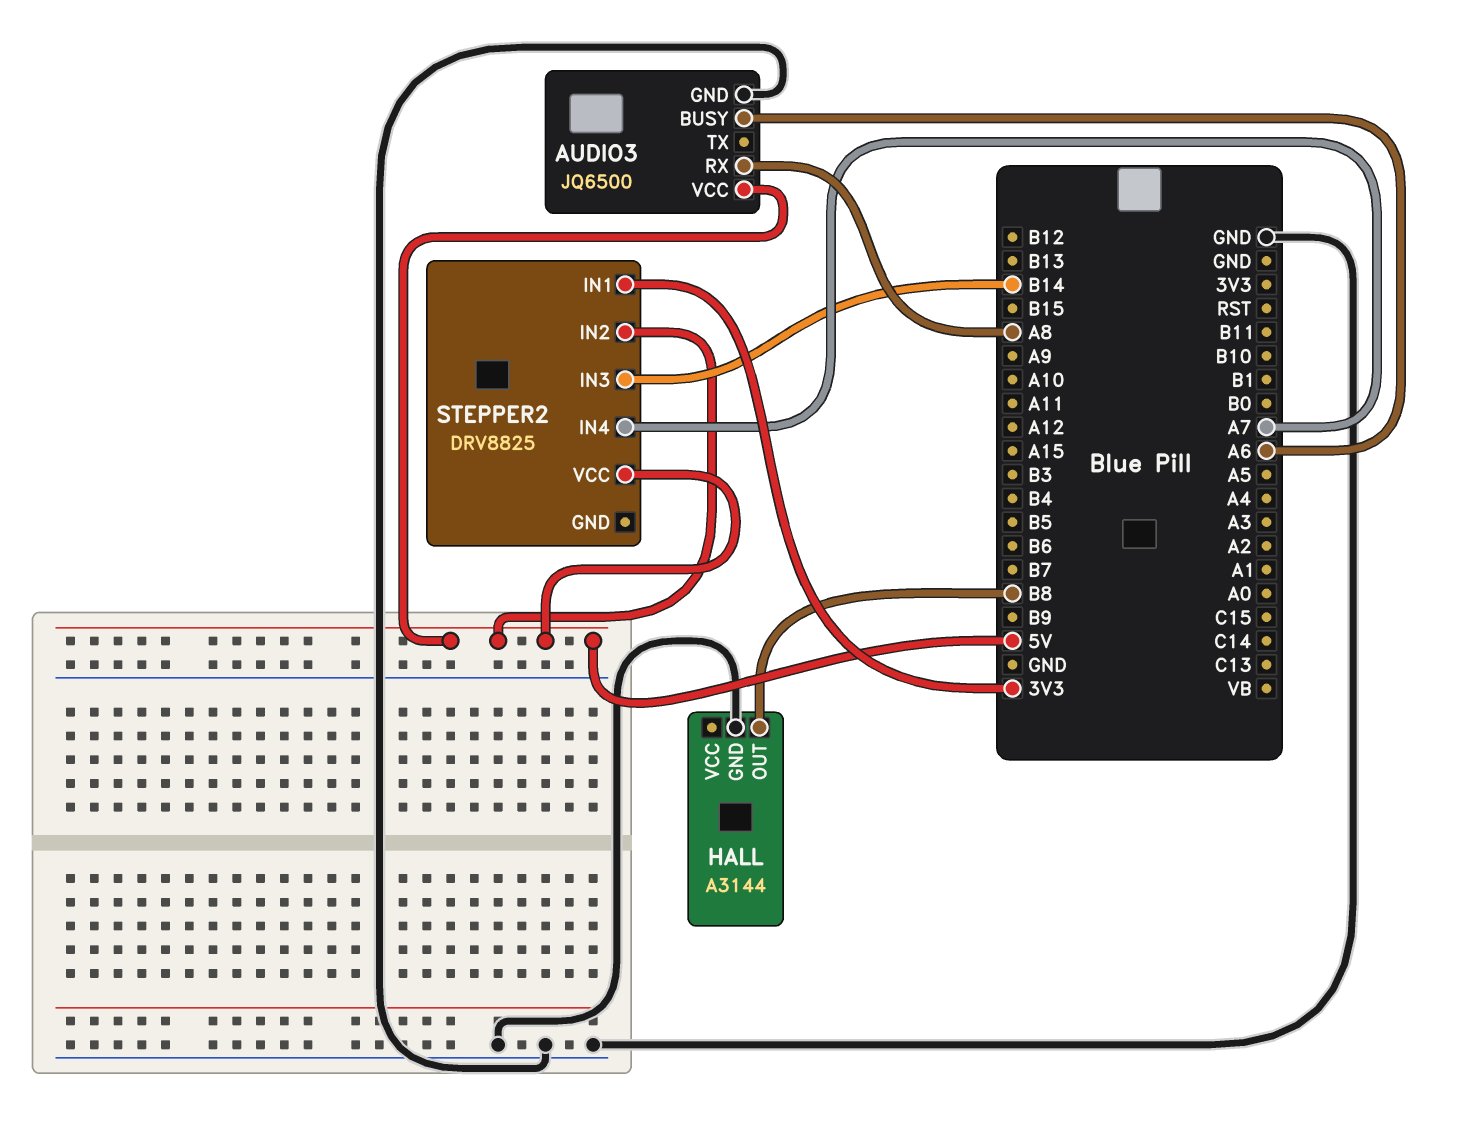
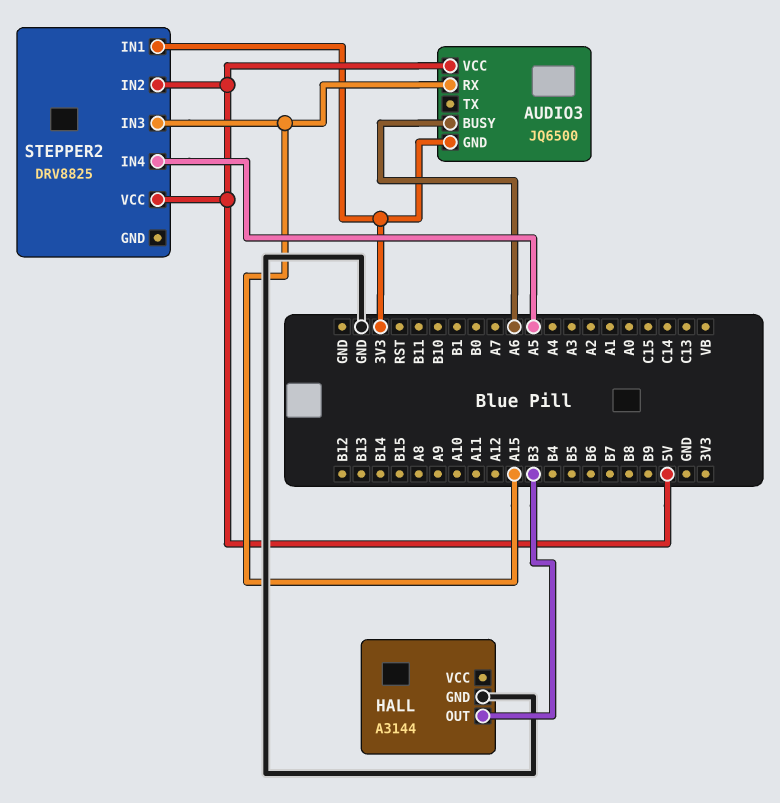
AUDIO3 pin GND: GND -> 3V3
AUDIO3 pin RX: A8 -> A15
HALL pin OUT: B8 -> B3
STEPPER2 pin IN3: B14 -> A15
STEPPER2 pin IN4: A7 -> A5

